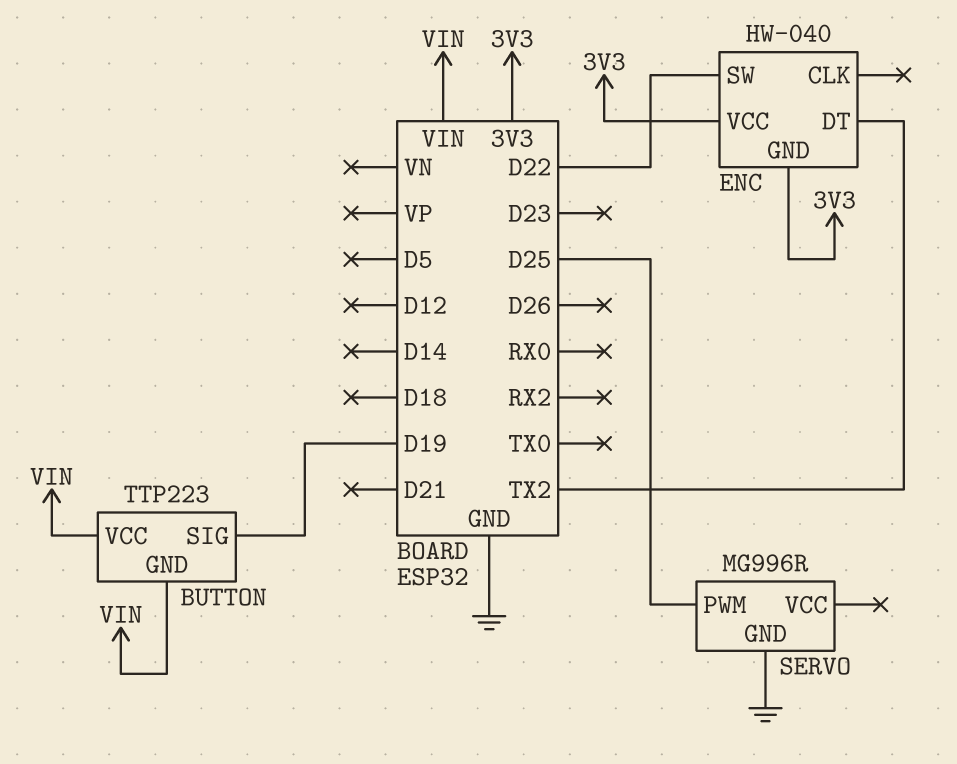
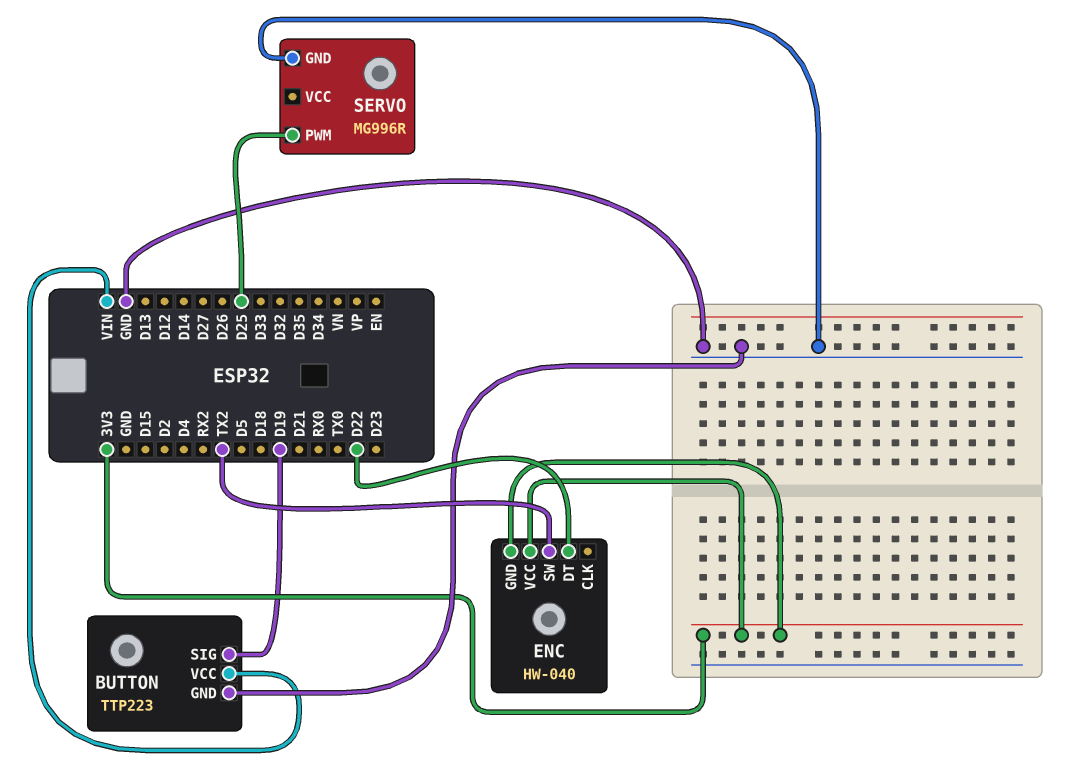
BUTTON pin GND: VIN -> GND
ENC pin DT: TX2 -> D22
ENC pin SW: D22 -> TX2

